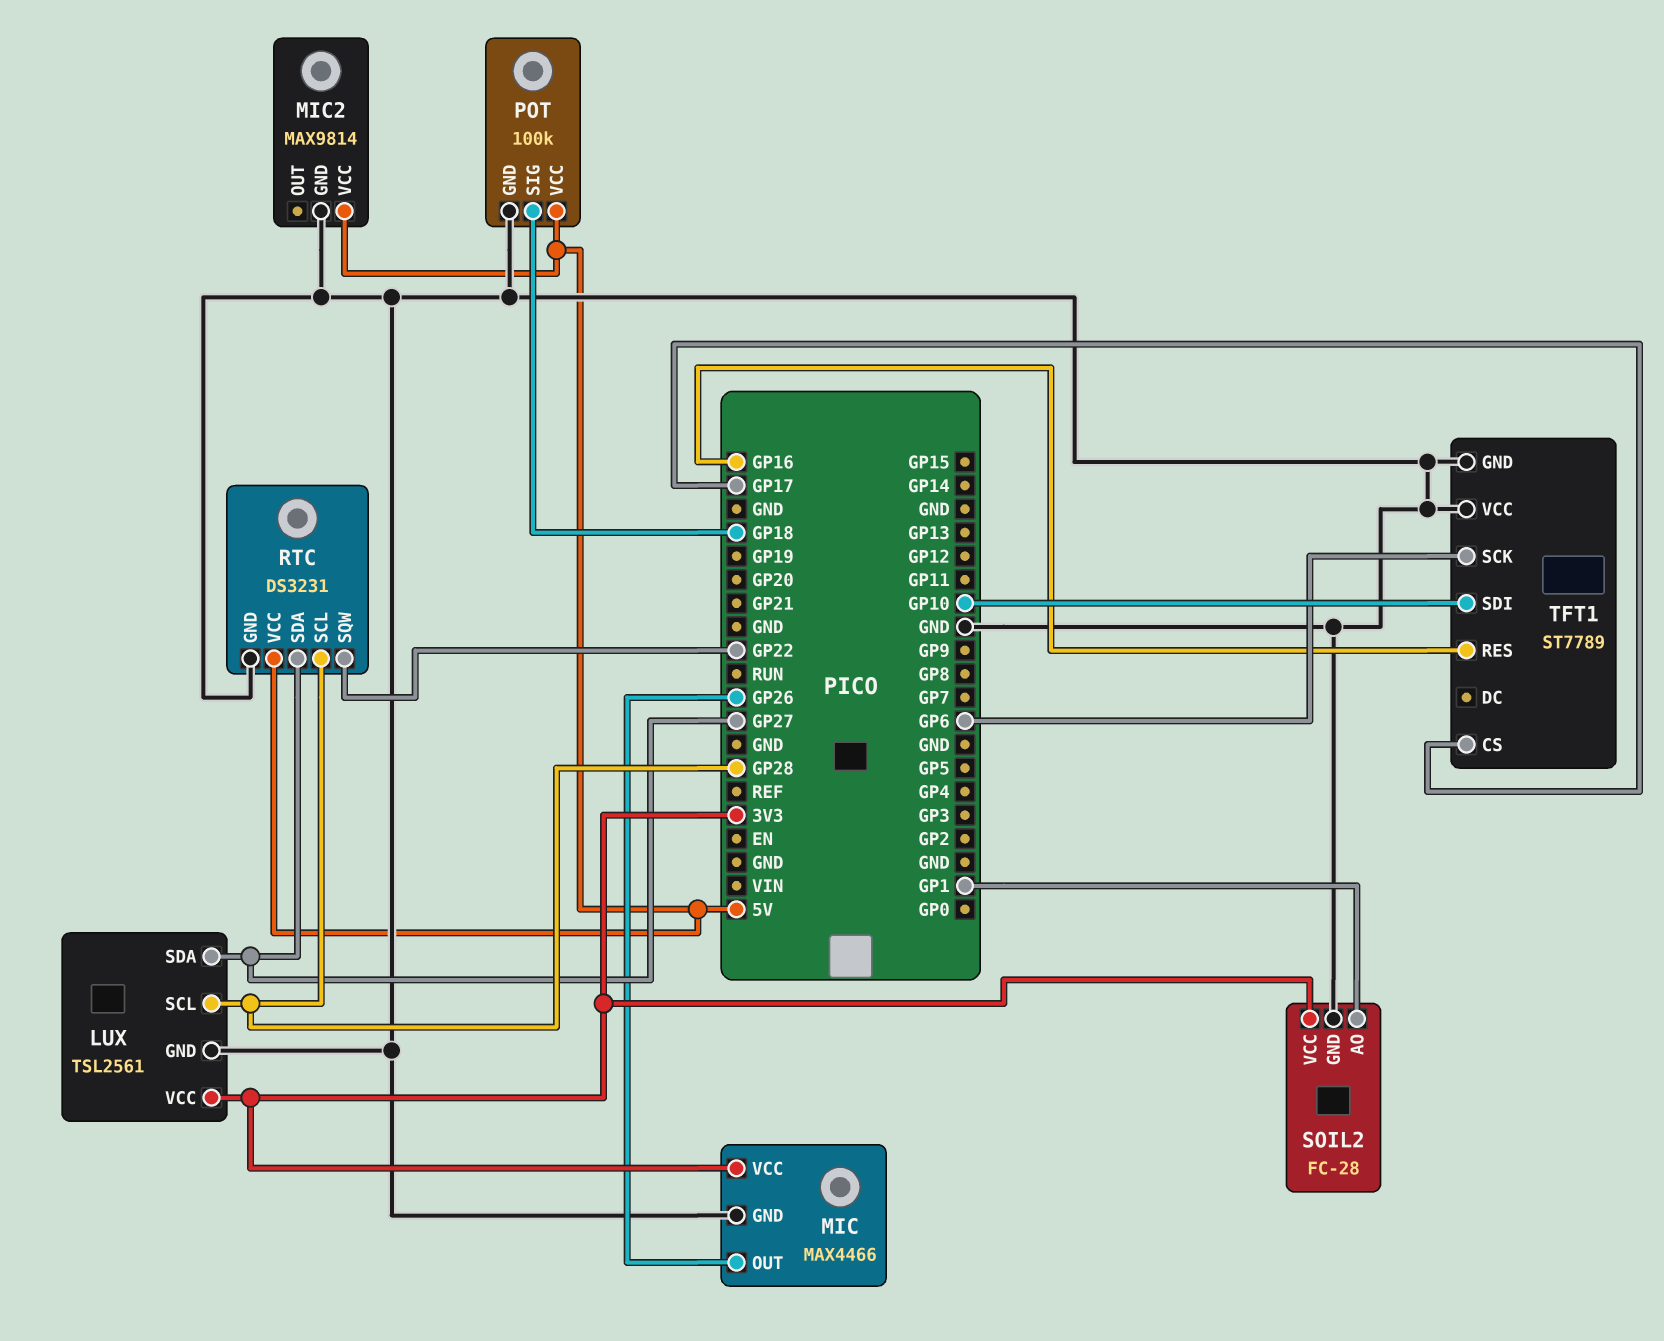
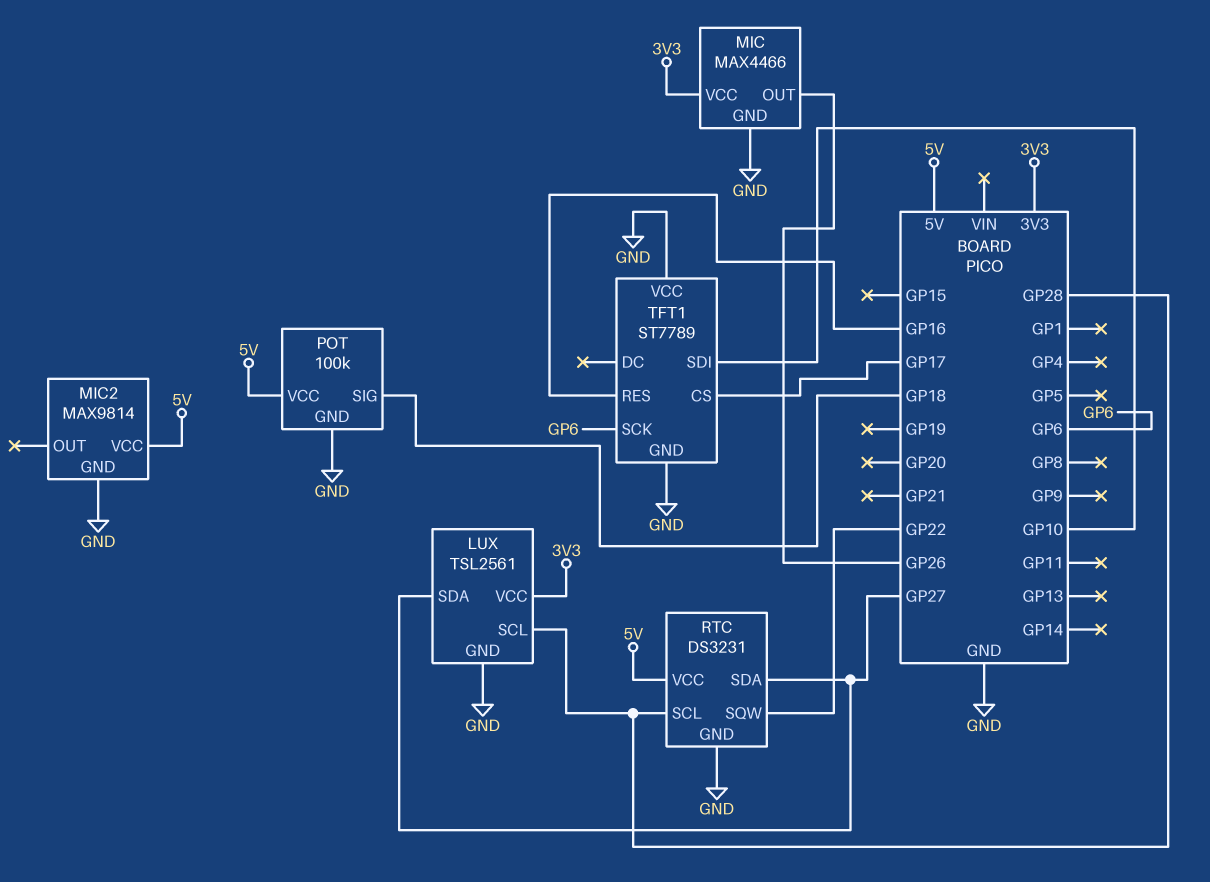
SOIL2: FC-28 -> none
SOIL2 pin AO: GP1 -> none
SOIL2 pin GND: GND -> none
SOIL2 pin VCC: 3V3 -> none

